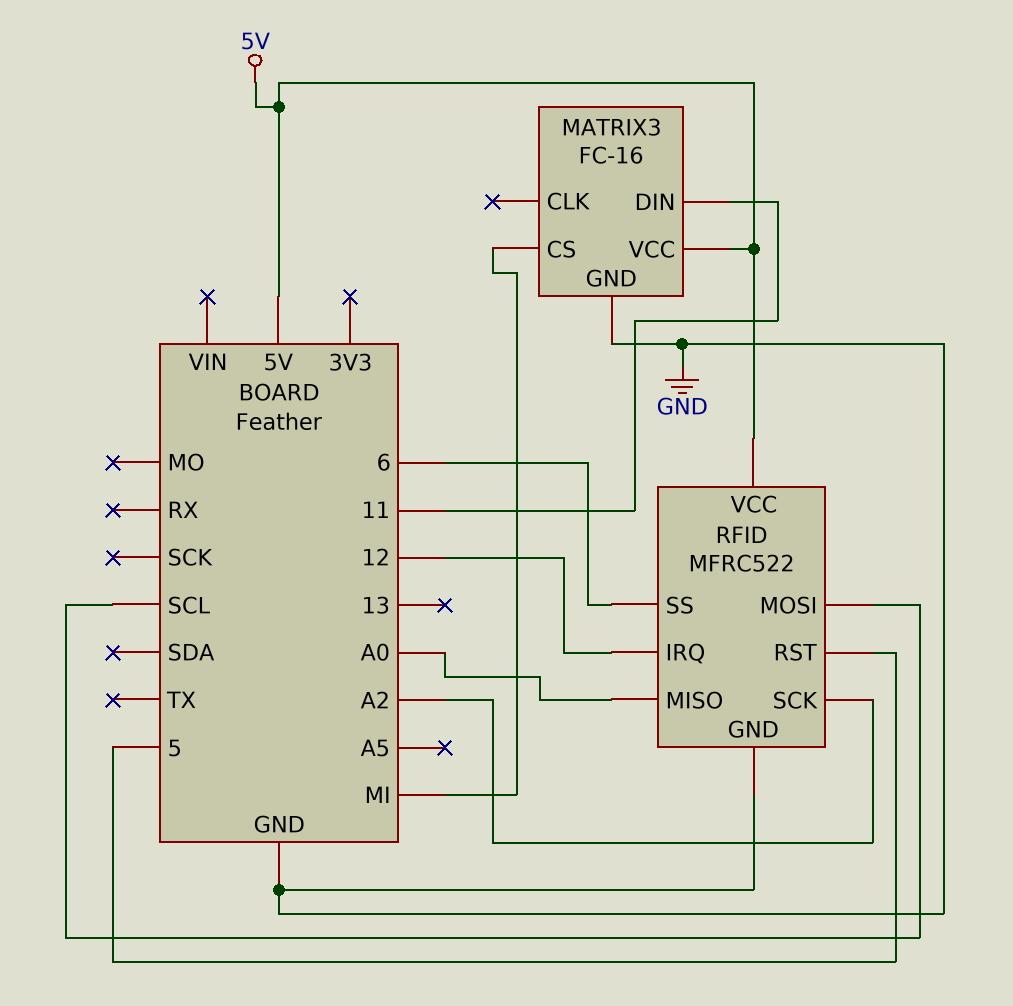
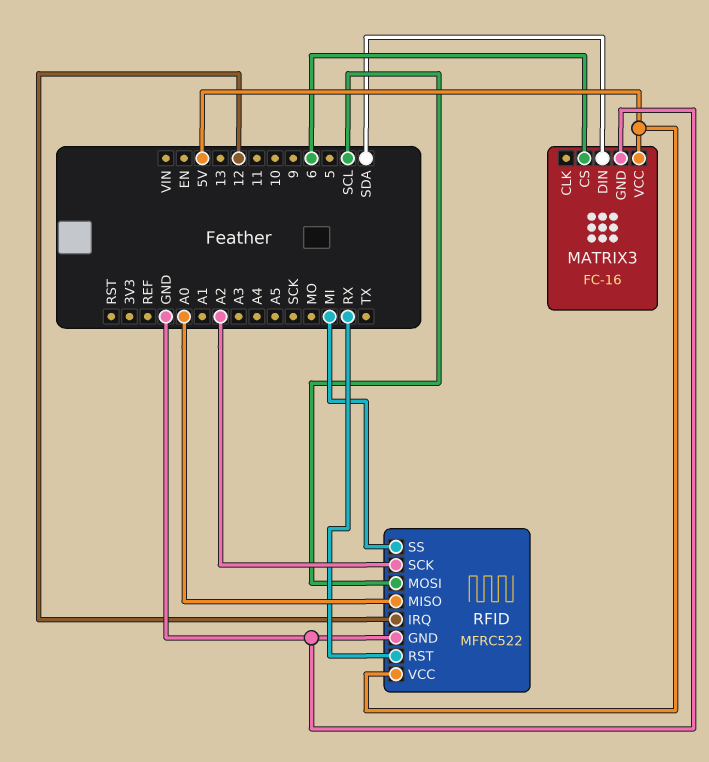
MATRIX3 pin CS: MI -> 6
MATRIX3 pin DIN: 11 -> SDA
RFID pin RST: 5 -> RX
RFID pin SS: 6 -> MI

